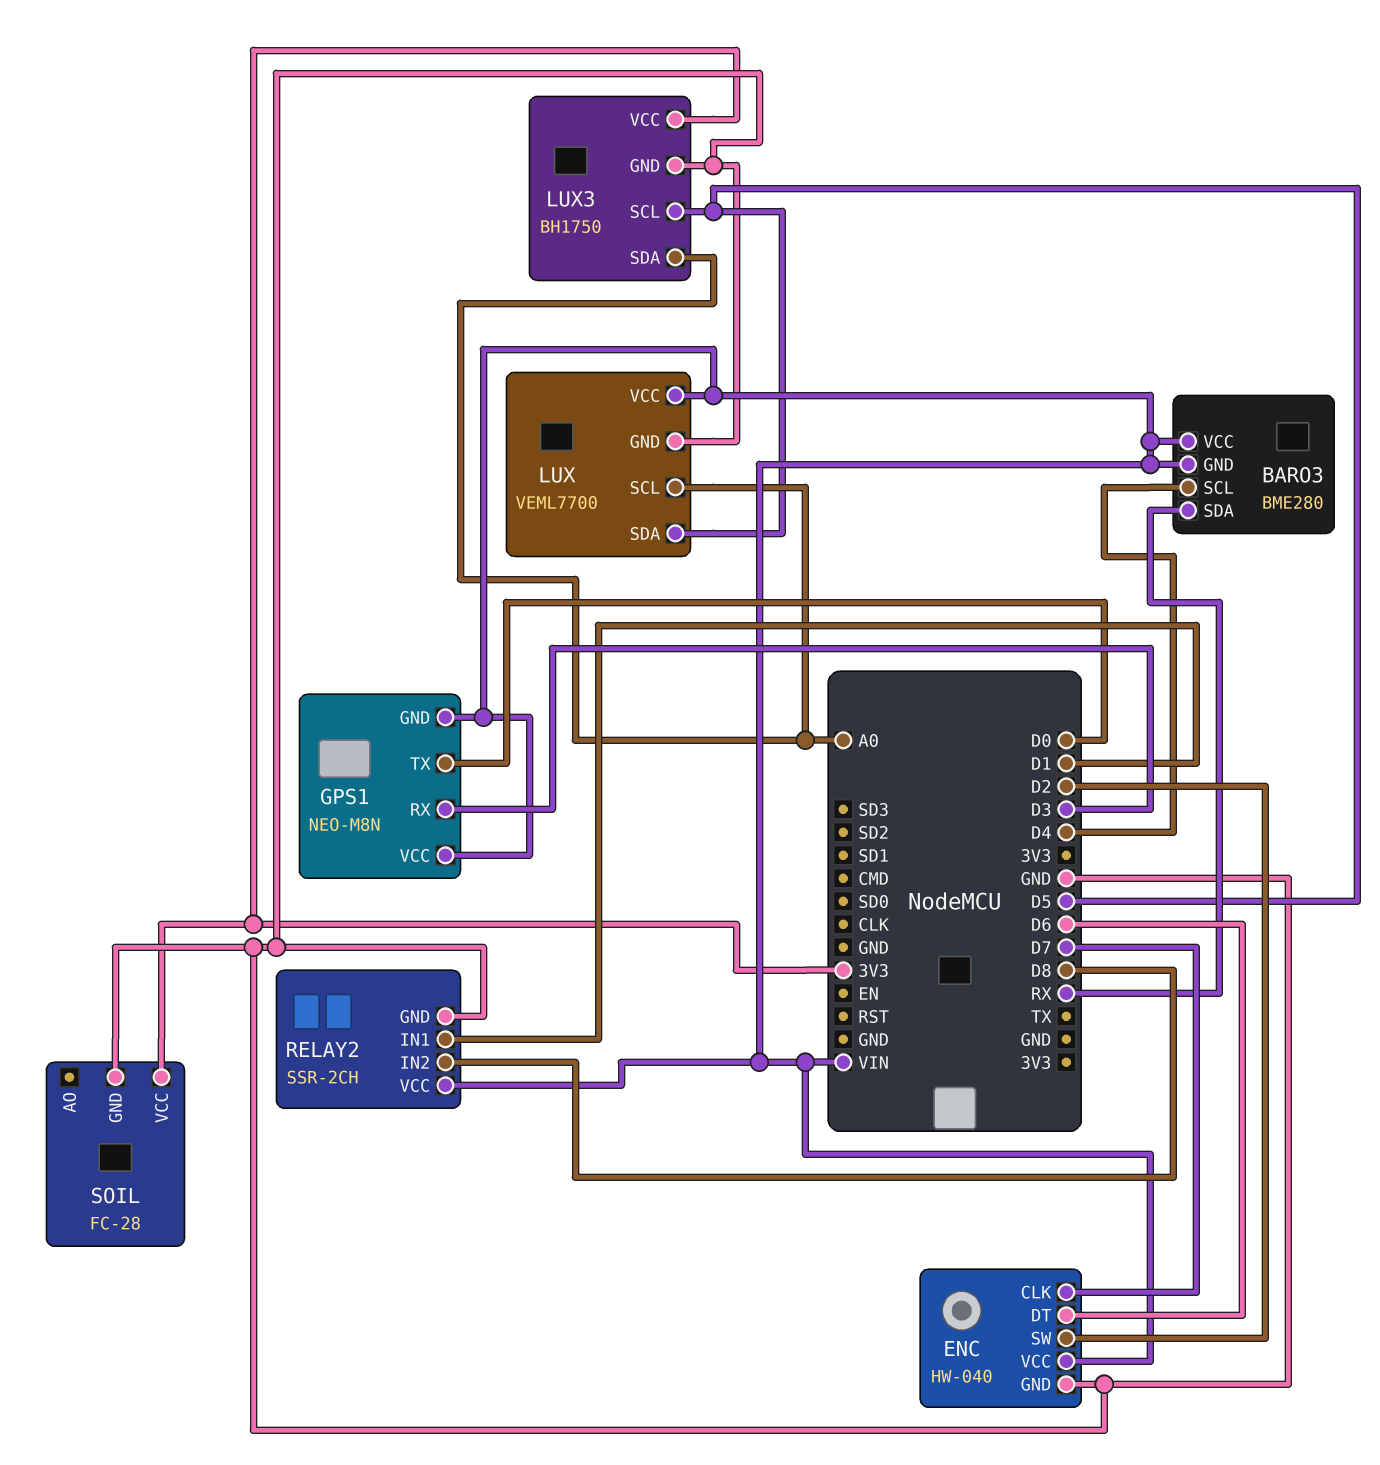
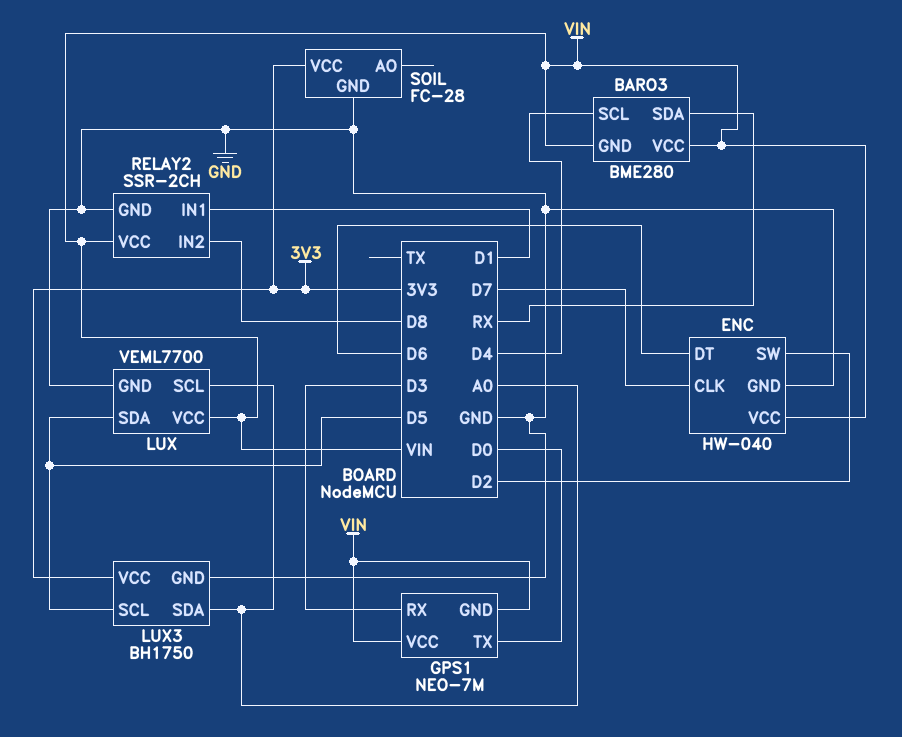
GPS1: NEO-M8N -> NEO-7M

